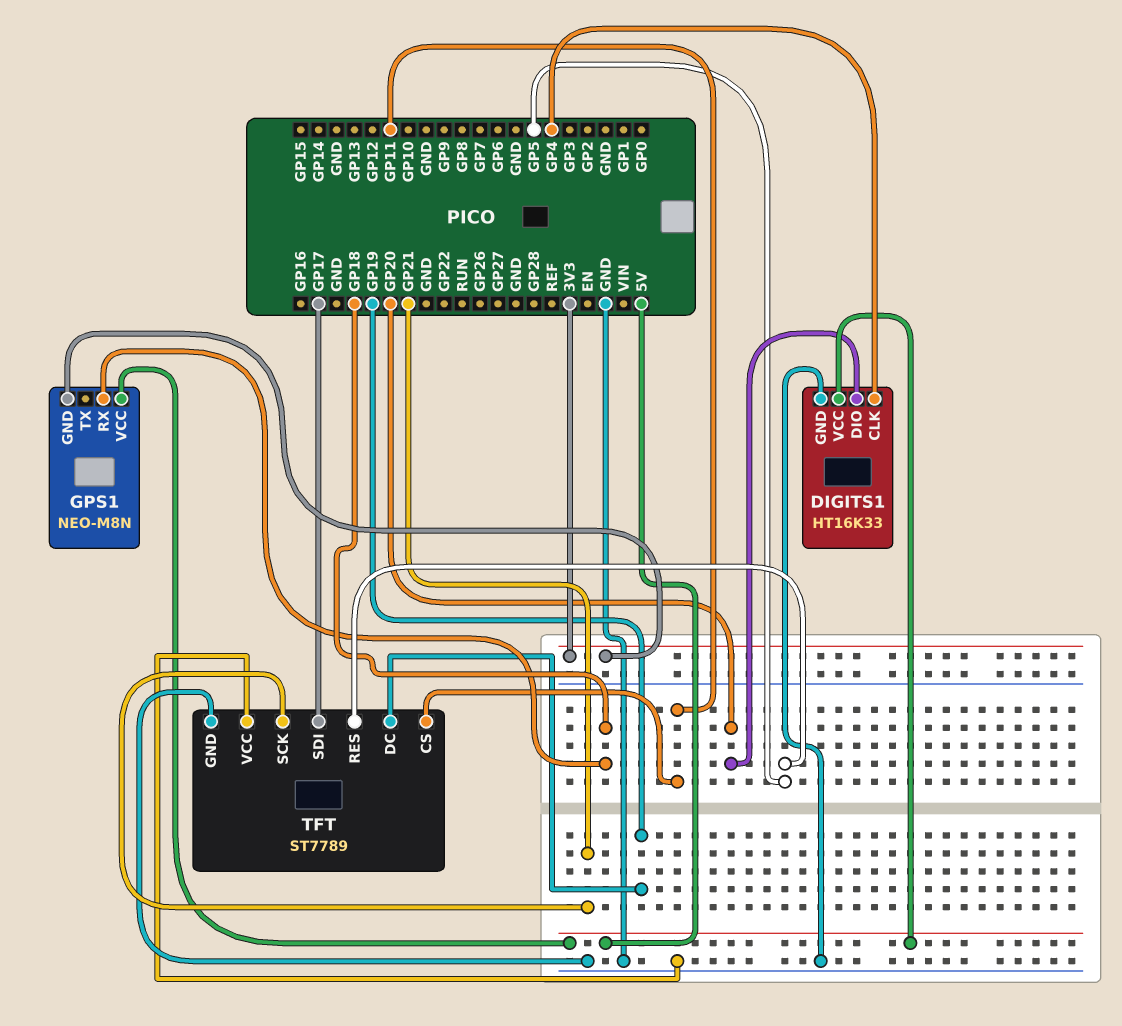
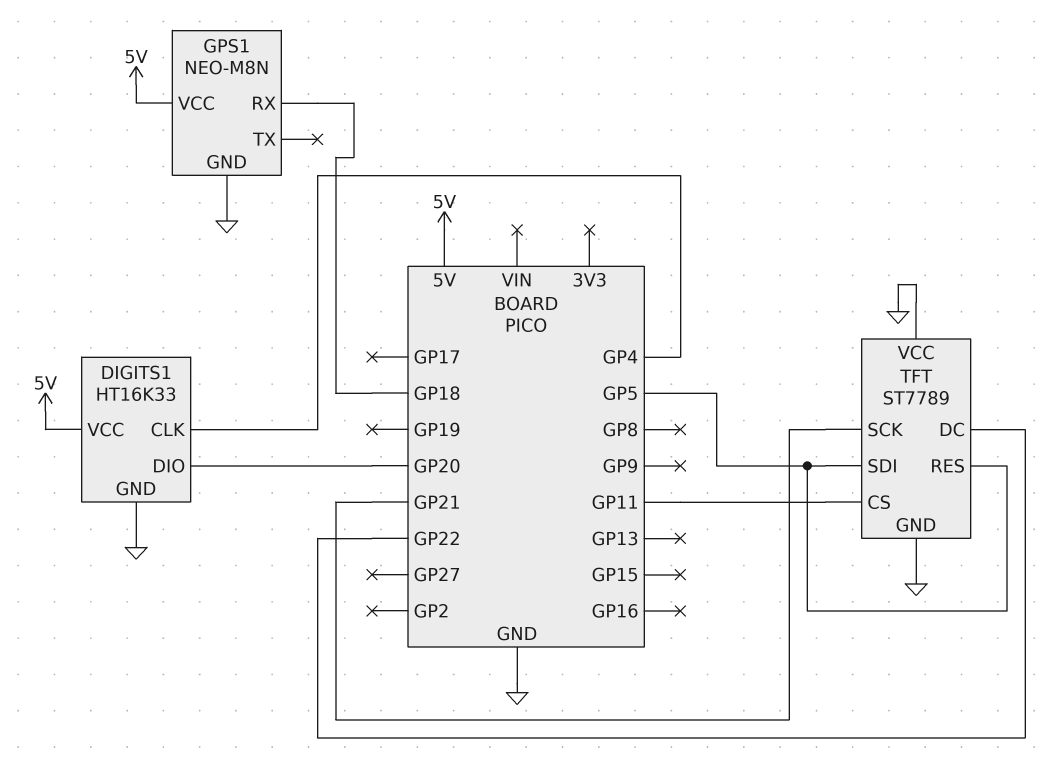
GPS1 pin GND: 3V3 -> GND
TFT pin DC: GP19 -> GP22
TFT pin SDI: GP17 -> GP5

